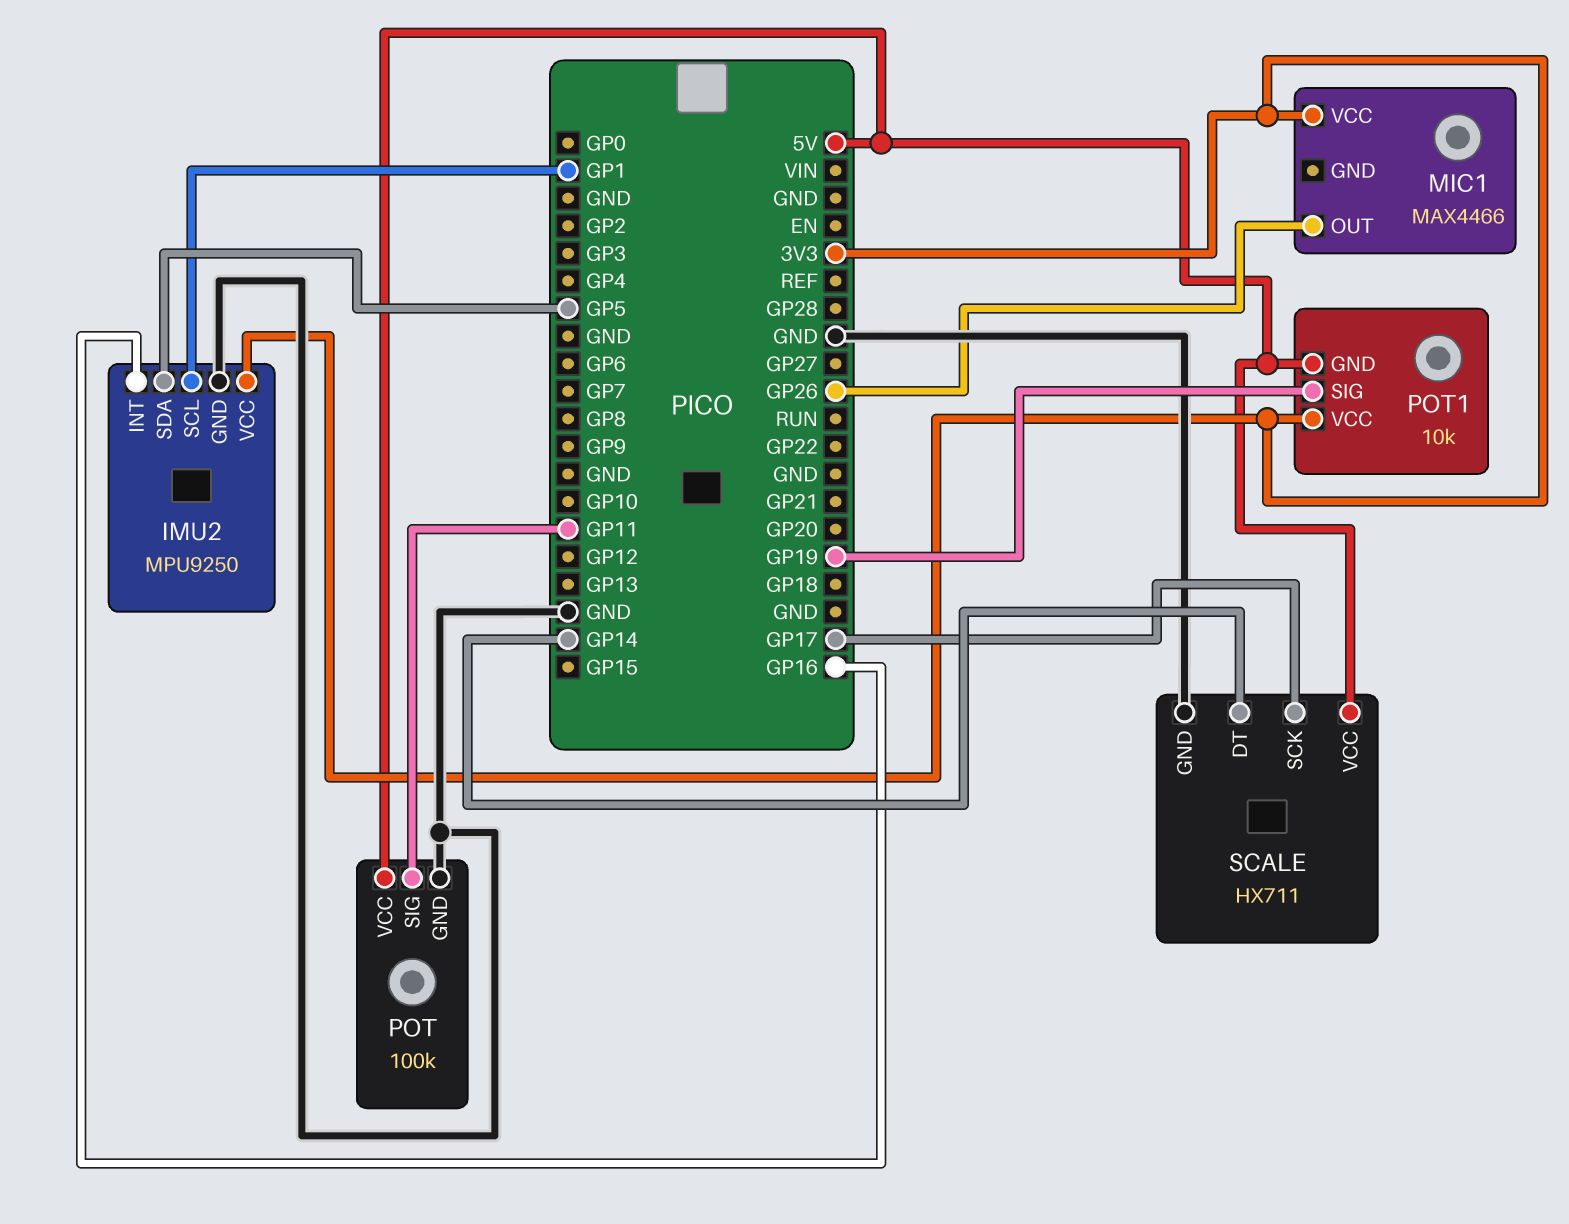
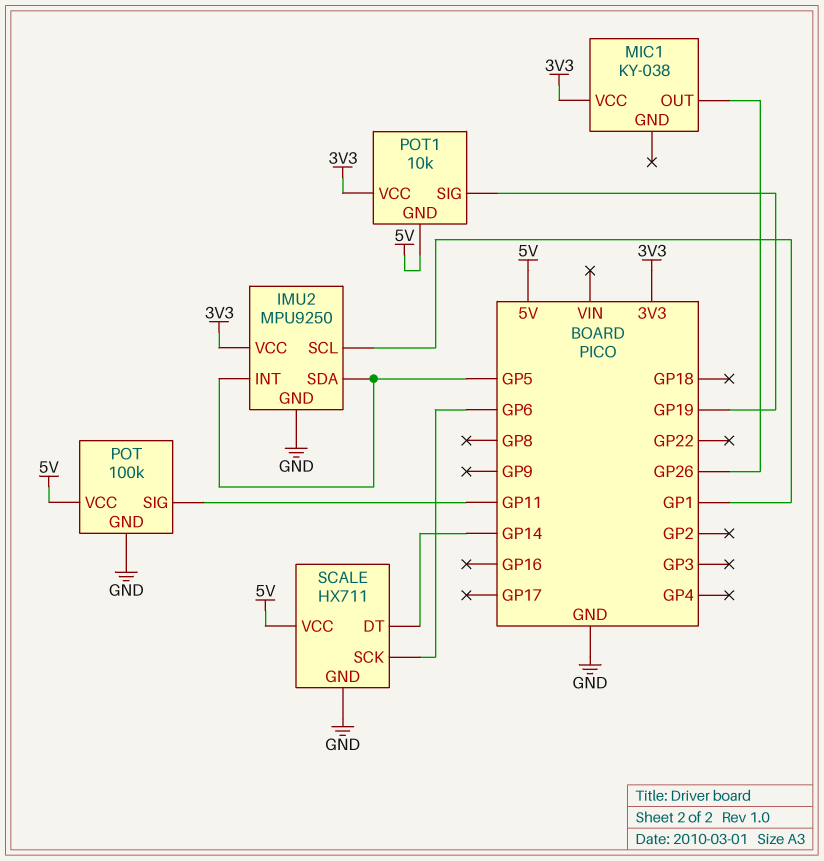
IMU2 pin INT: GP16 -> GP5
MIC1: MAX4466 -> KY-038
SCALE pin SCK: GP17 -> GP6

